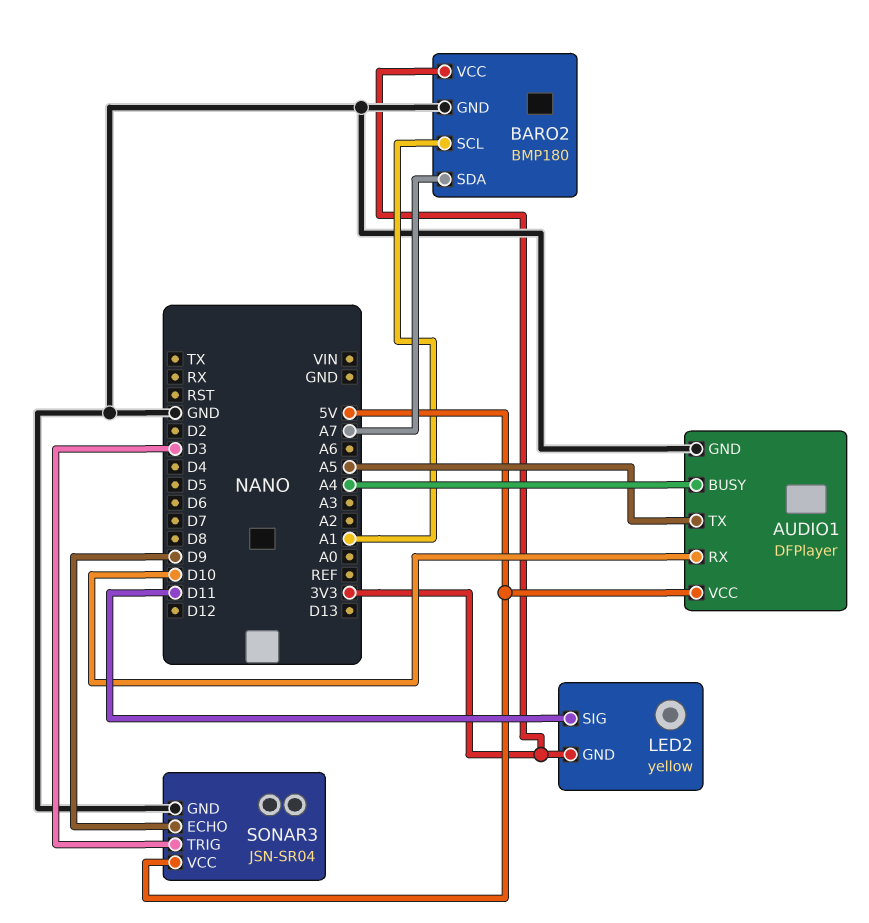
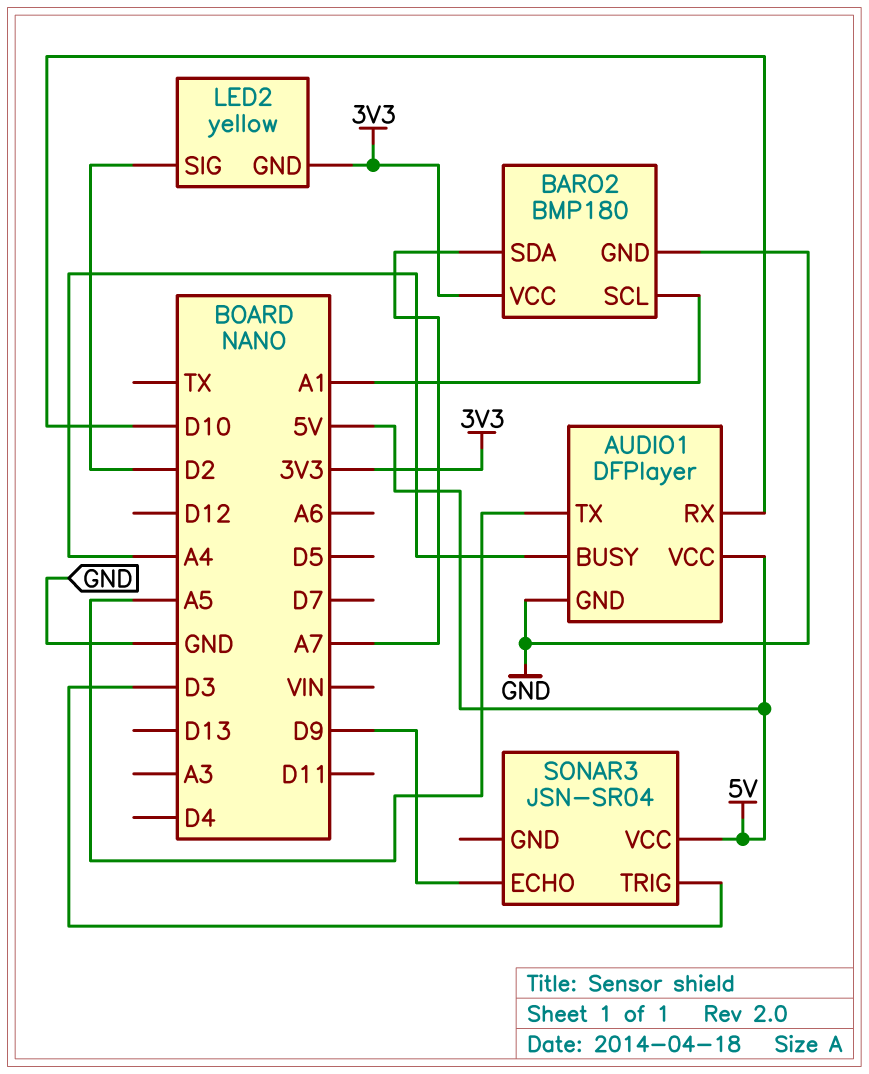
LED2 pin SIG: D11 -> D2
SONAR3 pin GND: GND -> none

